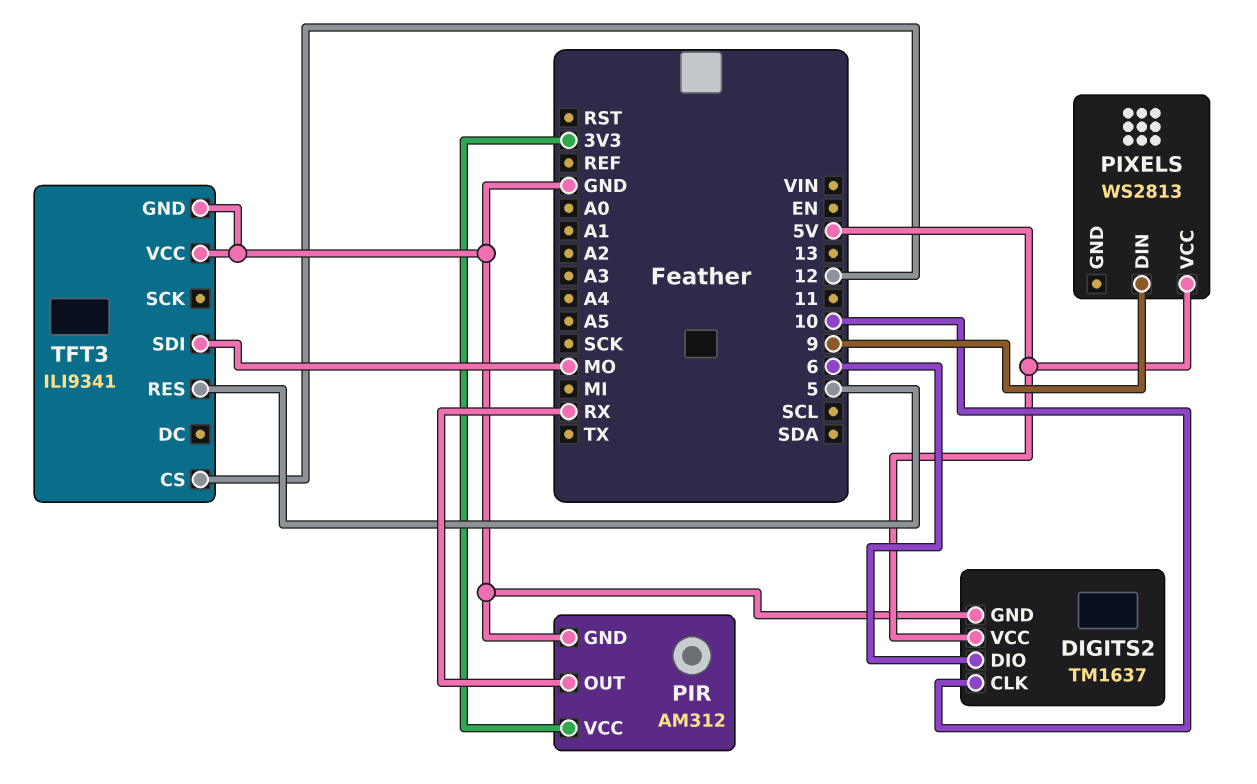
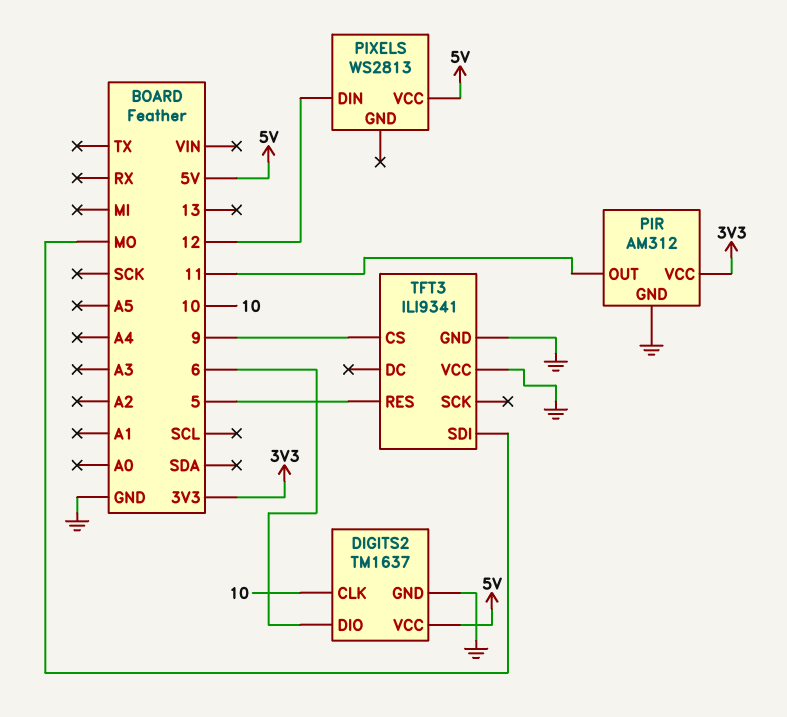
PIR pin OUT: RX -> 11
PIXELS pin DIN: 9 -> 12
TFT3 pin CS: 12 -> 9

